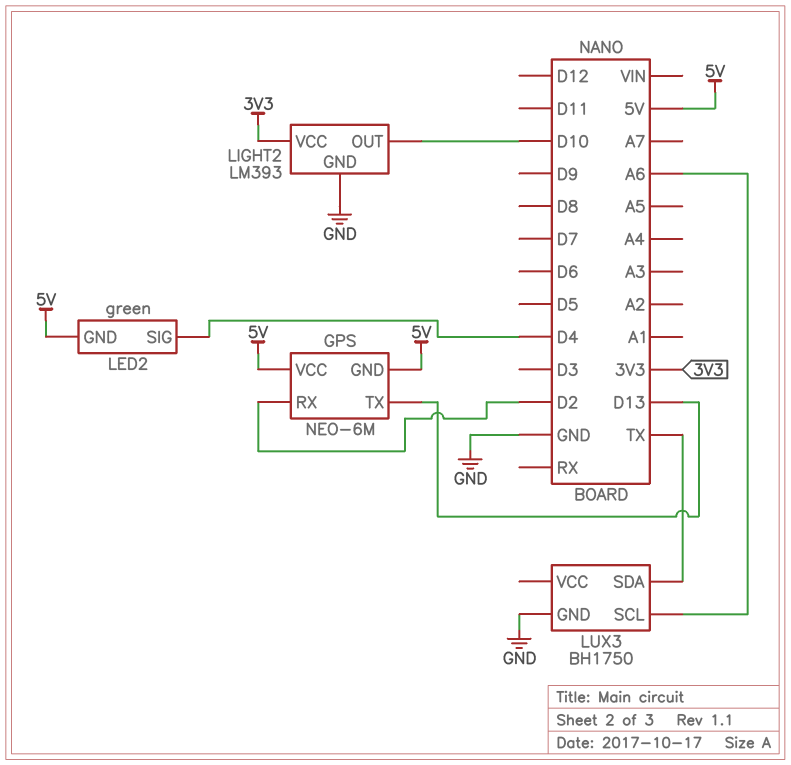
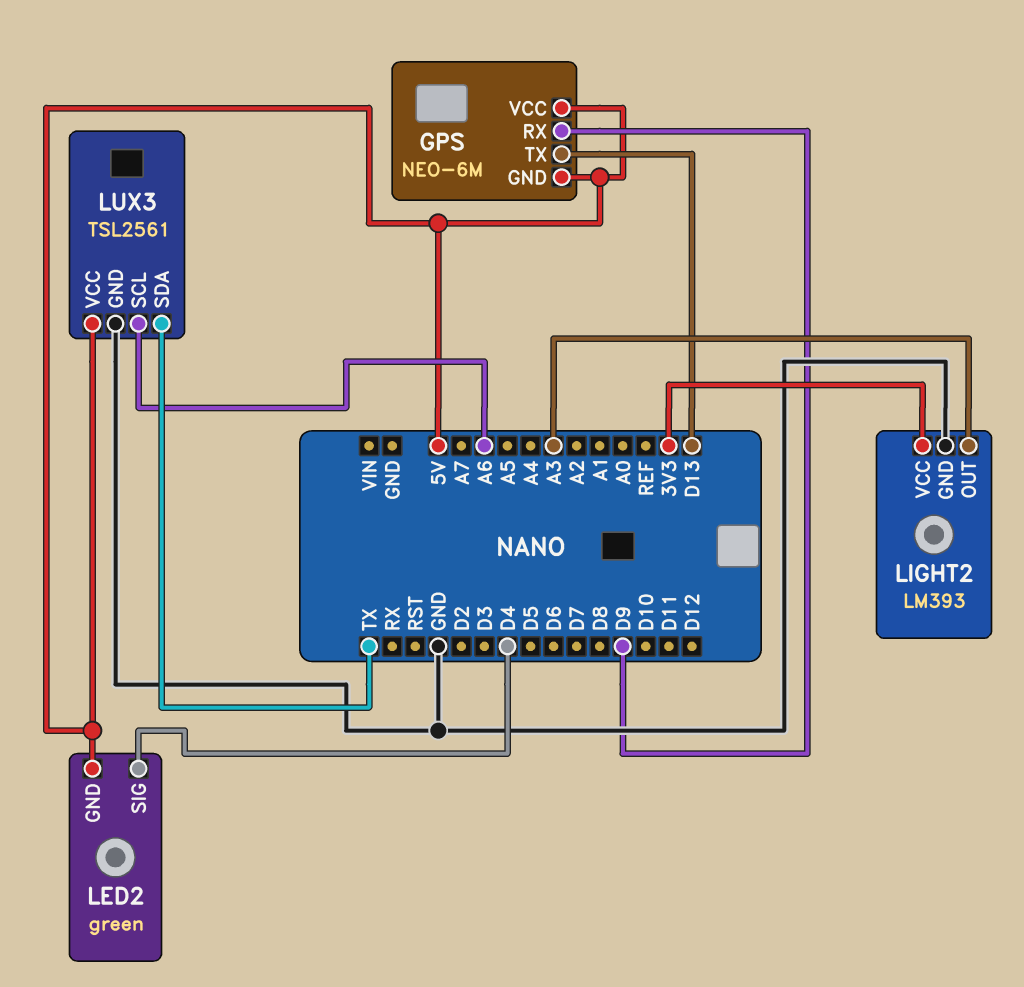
GPS pin RX: D2 -> D9
LIGHT2 pin OUT: D10 -> A3
LUX3: BH1750 -> TSL2561
LUX3 pin VCC: none -> 5V

